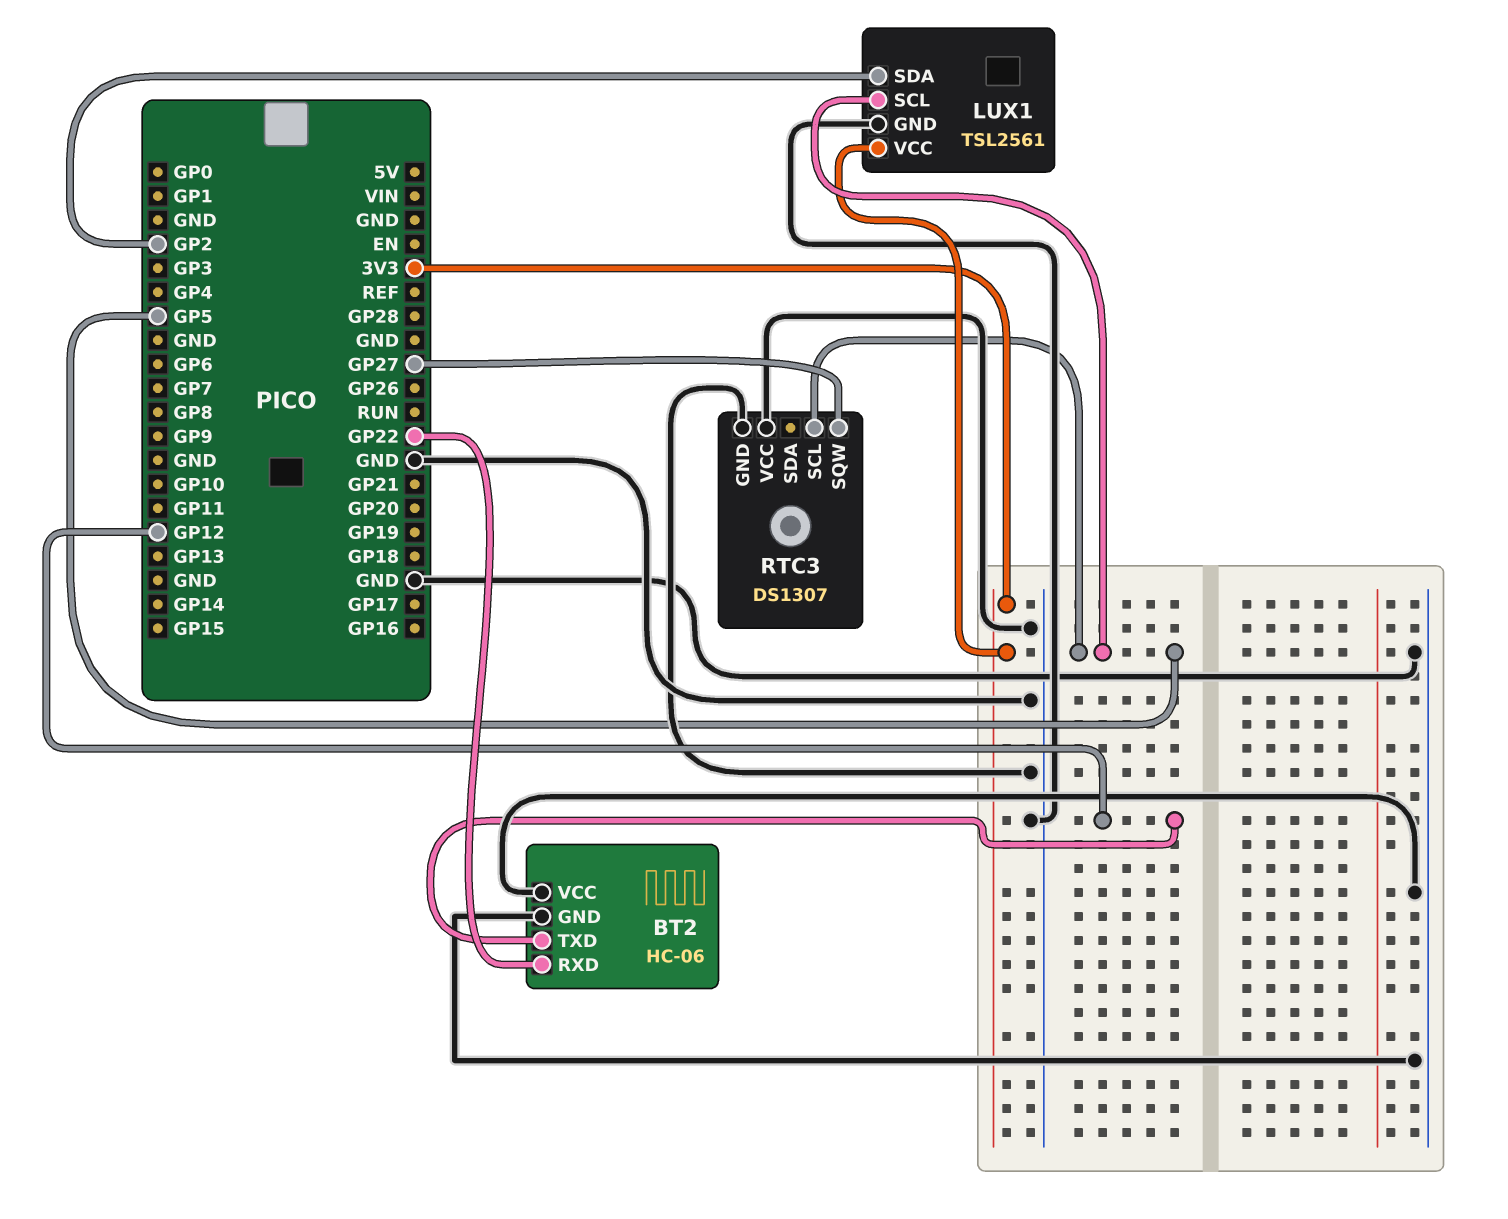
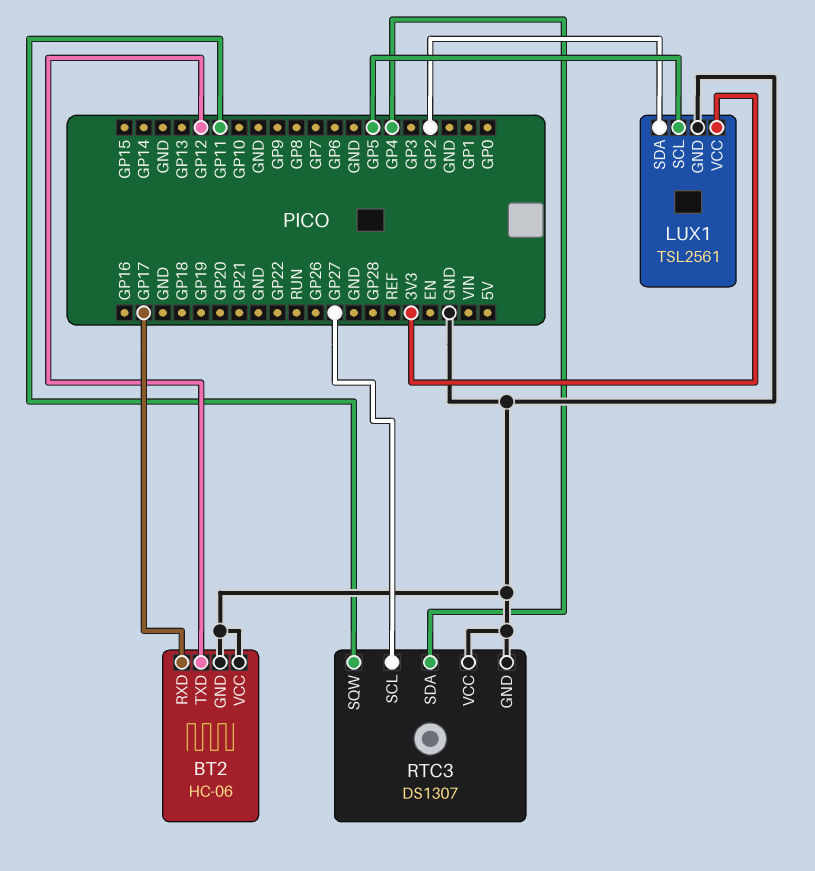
BT2 pin RXD: GP22 -> GP17
RTC3 pin SCL: GP5 -> GP27
RTC3 pin SDA: none -> GP4
RTC3 pin SQW: GP27 -> GP11

